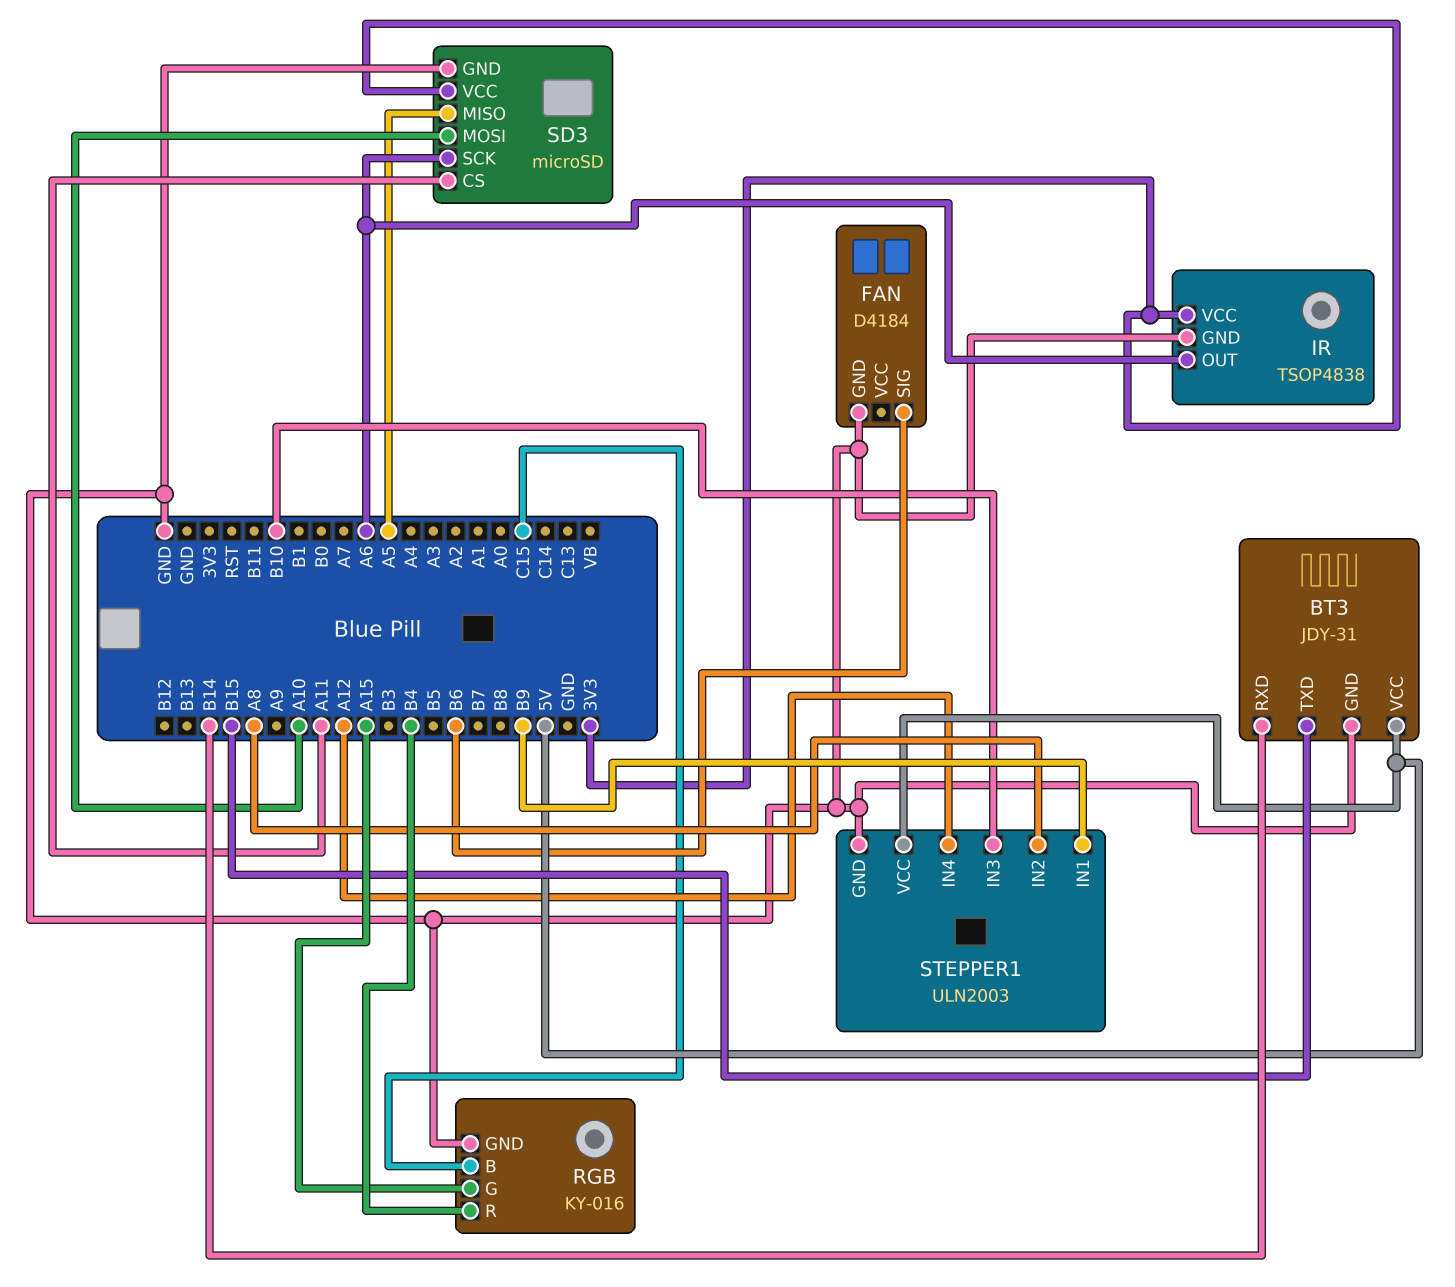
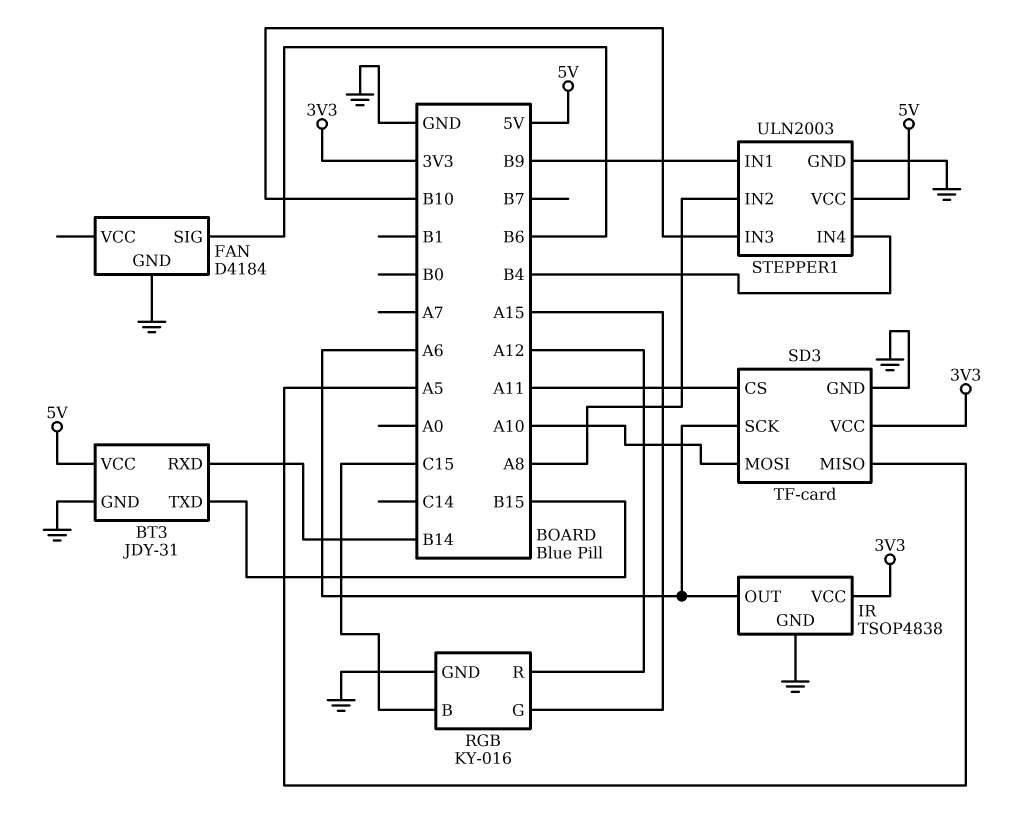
RGB pin R: B4 -> A12
SD3: microSD -> TF-card
STEPPER1 pin IN4: A12 -> B4

